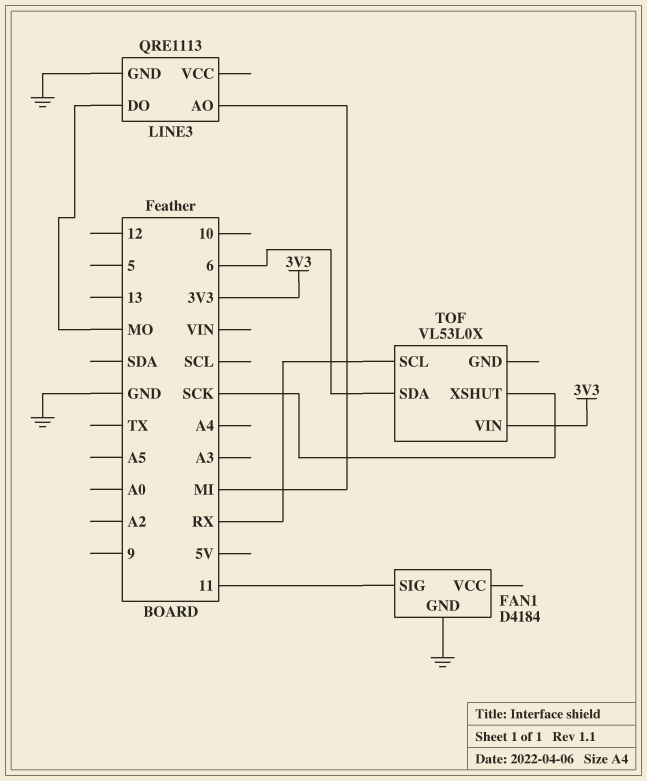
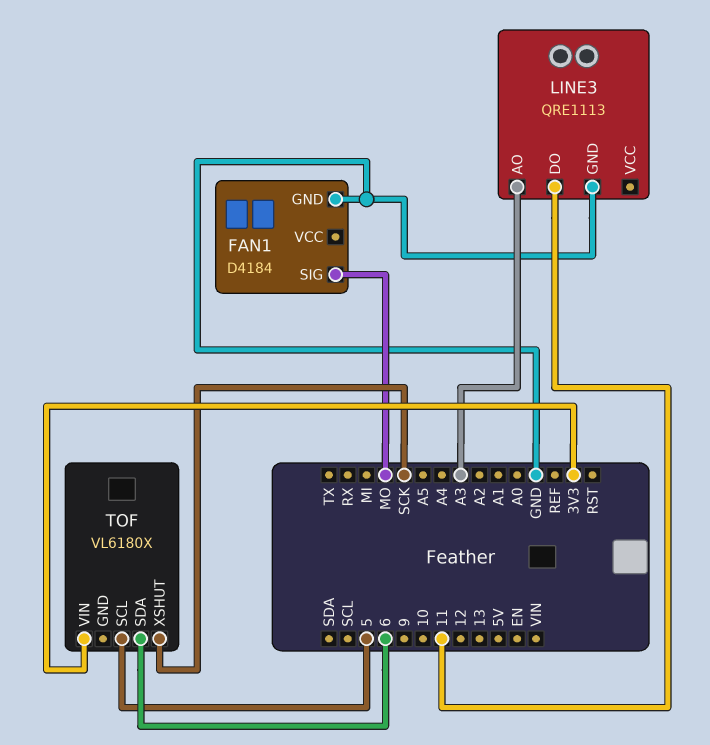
FAN1 pin SIG: 11 -> MO
LINE3 pin AO: MI -> A3
LINE3 pin DO: MO -> 11
TOF: VL53L0X -> VL6180X
TOF pin SCL: RX -> 5

